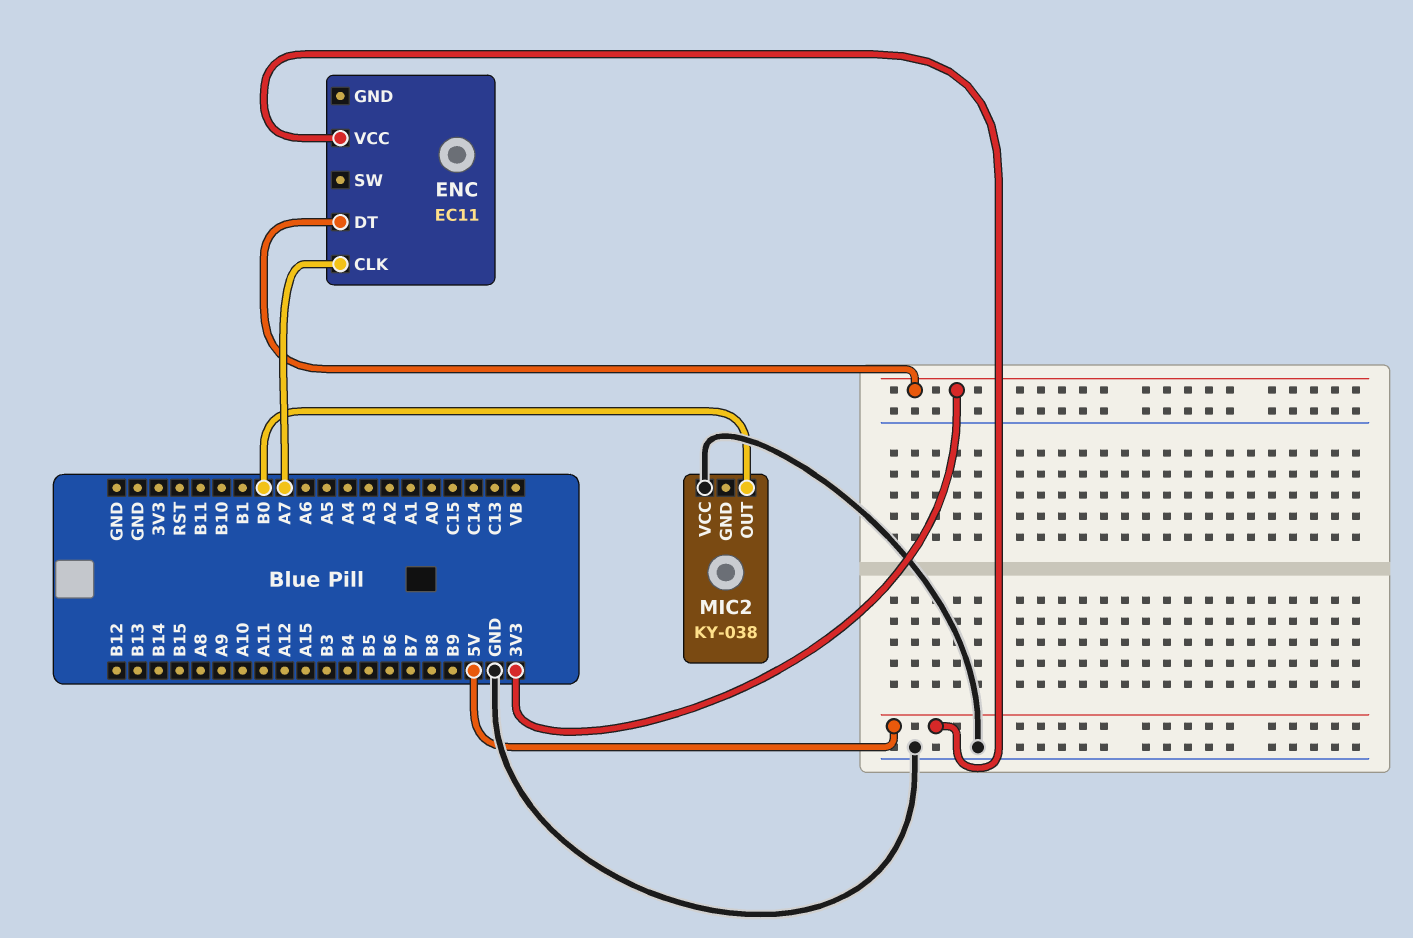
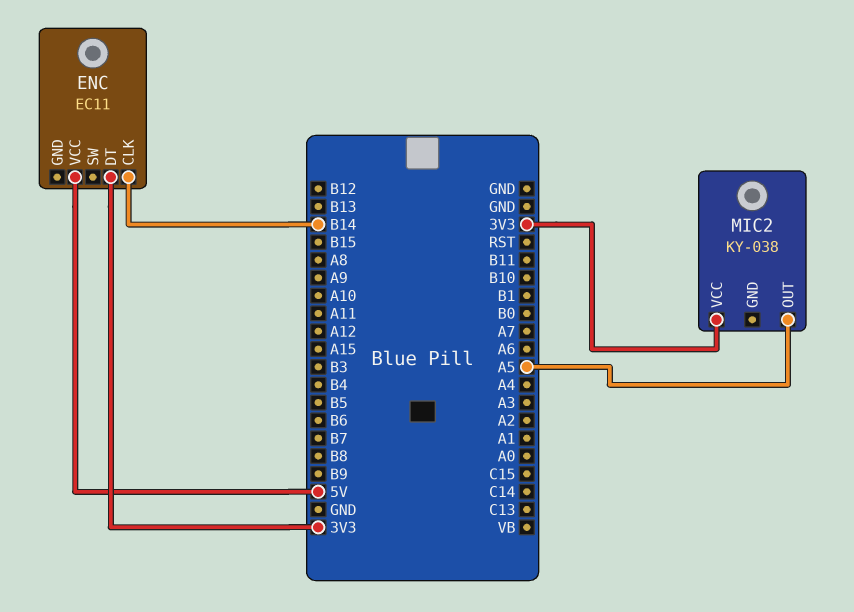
ENC pin CLK: A7 -> B14
MIC2 pin OUT: B0 -> A5
MIC2 pin VCC: GND -> 3V3

